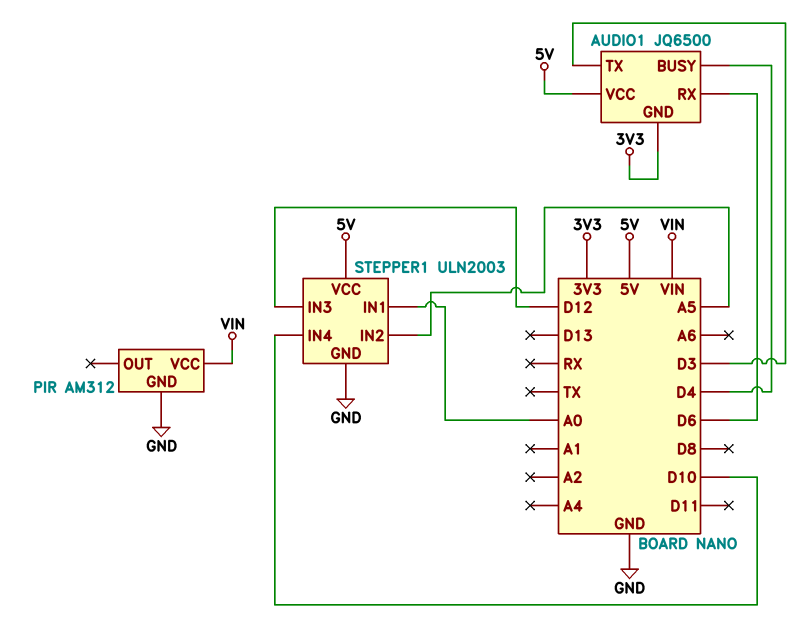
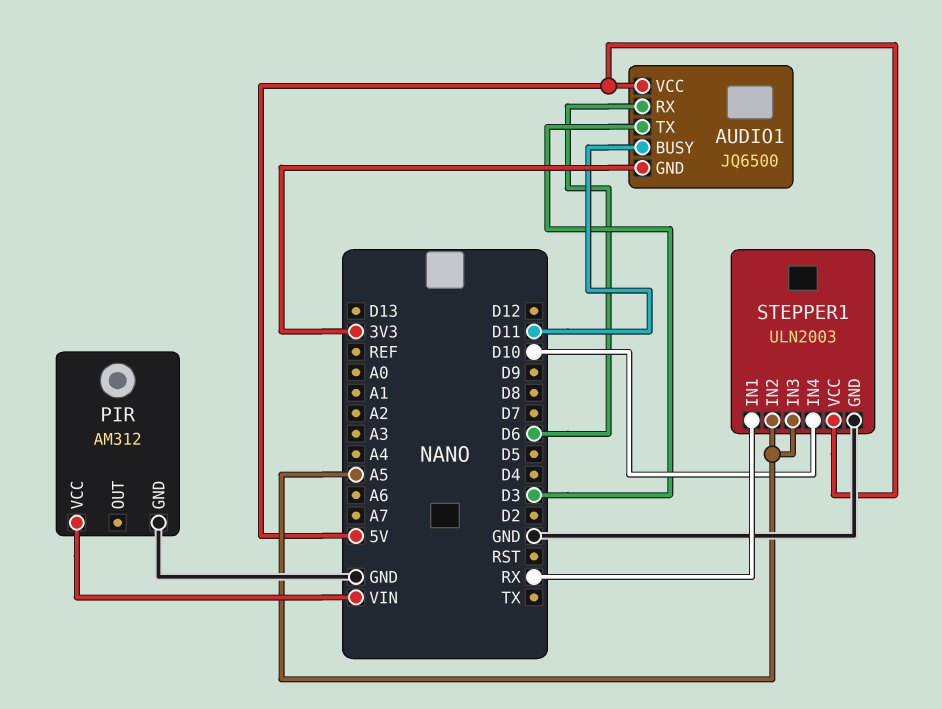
AUDIO1 pin BUSY: D4 -> D11
STEPPER1 pin IN1: A0 -> RX
STEPPER1 pin IN3: D12 -> A5

